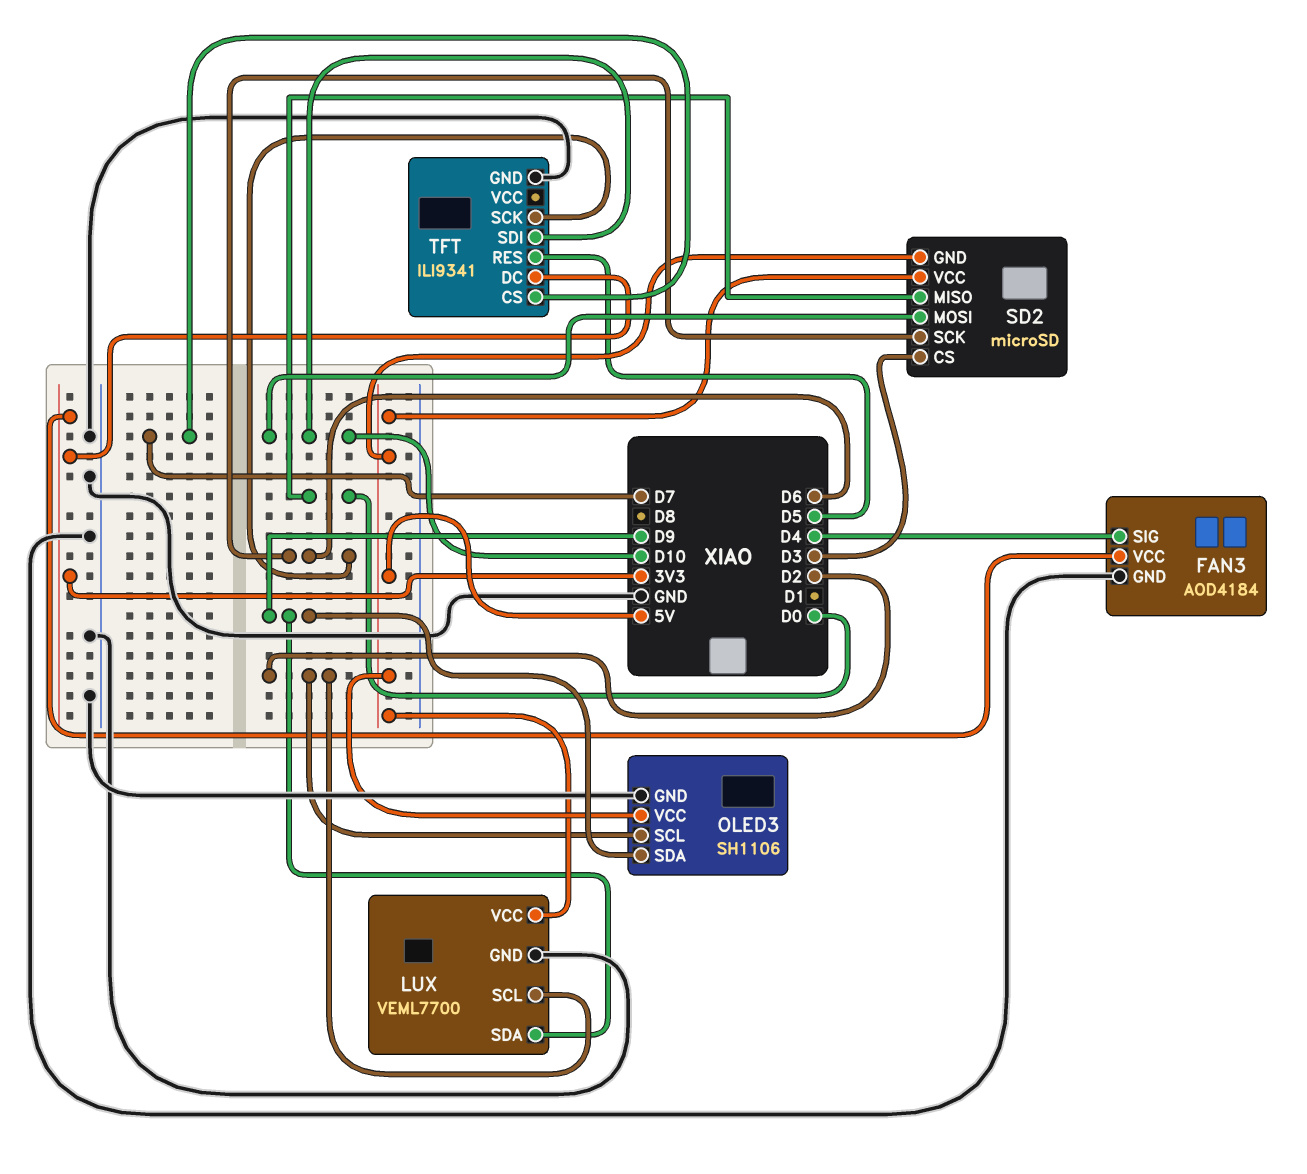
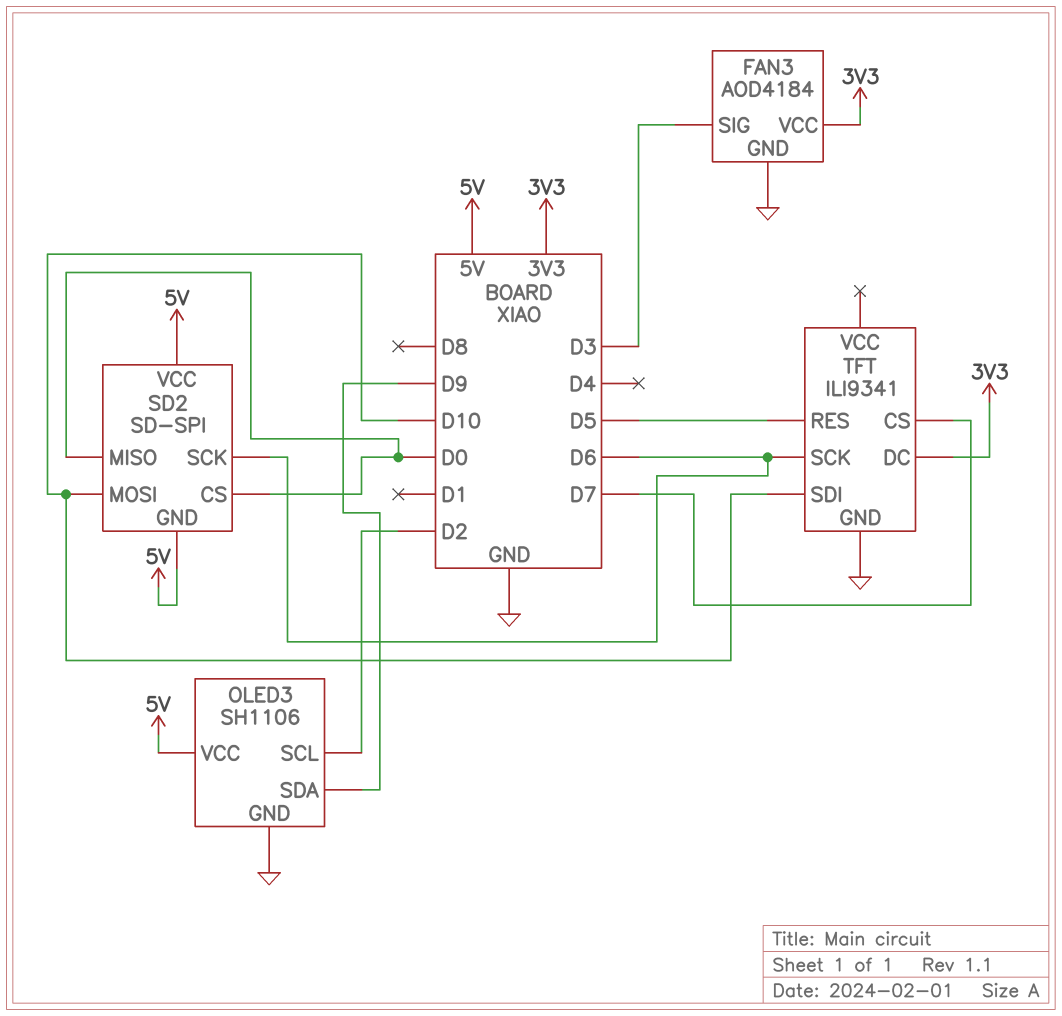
FAN3 pin SIG: D4 -> D3
LUX: VEML7700 -> none
LUX pin GND: GND -> none
LUX pin SCL: D2 -> none
LUX pin SDA: D9 -> none
LUX pin VCC: 5V -> none
SD2: microSD -> SD-SPI
SD2 pin CS: D3 -> D0

